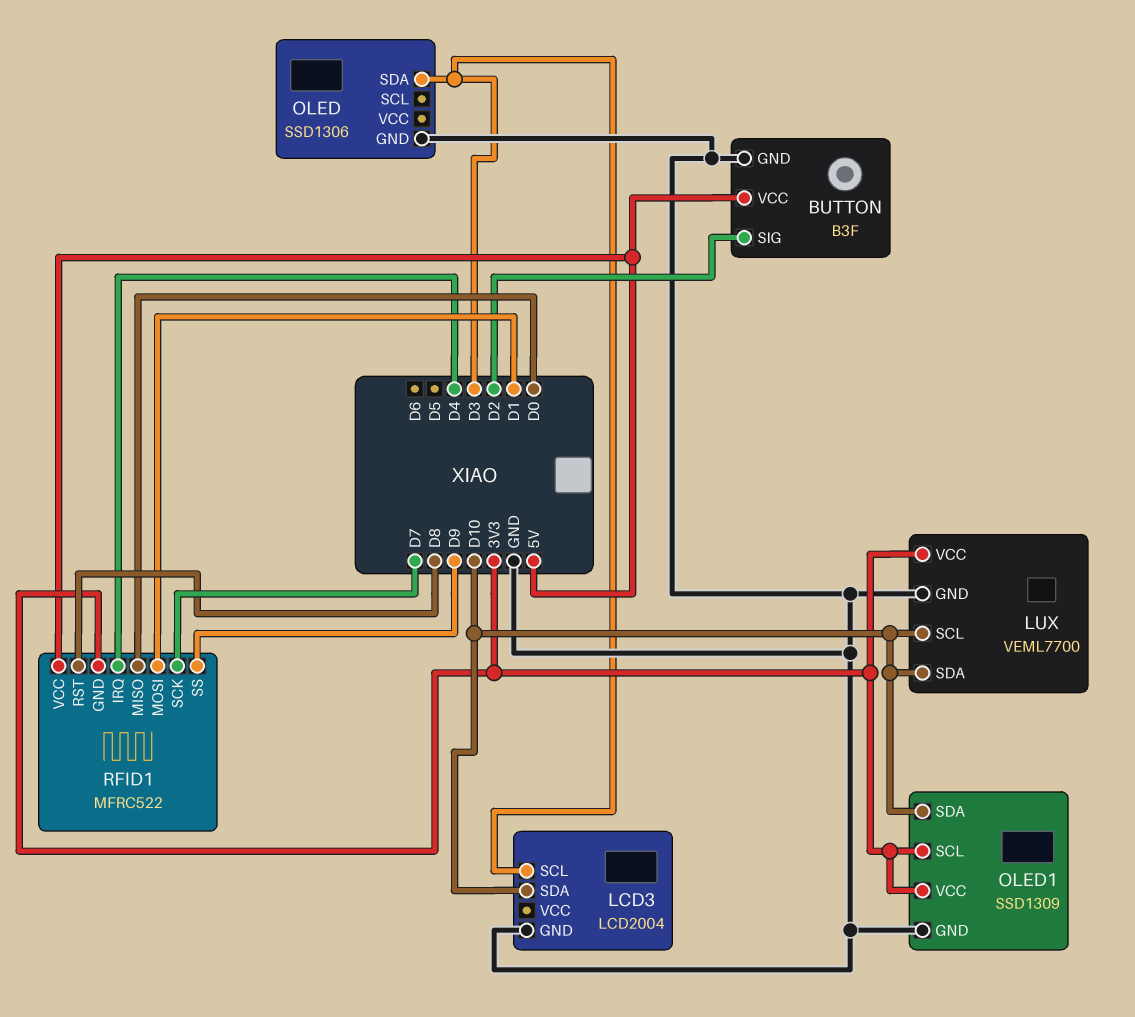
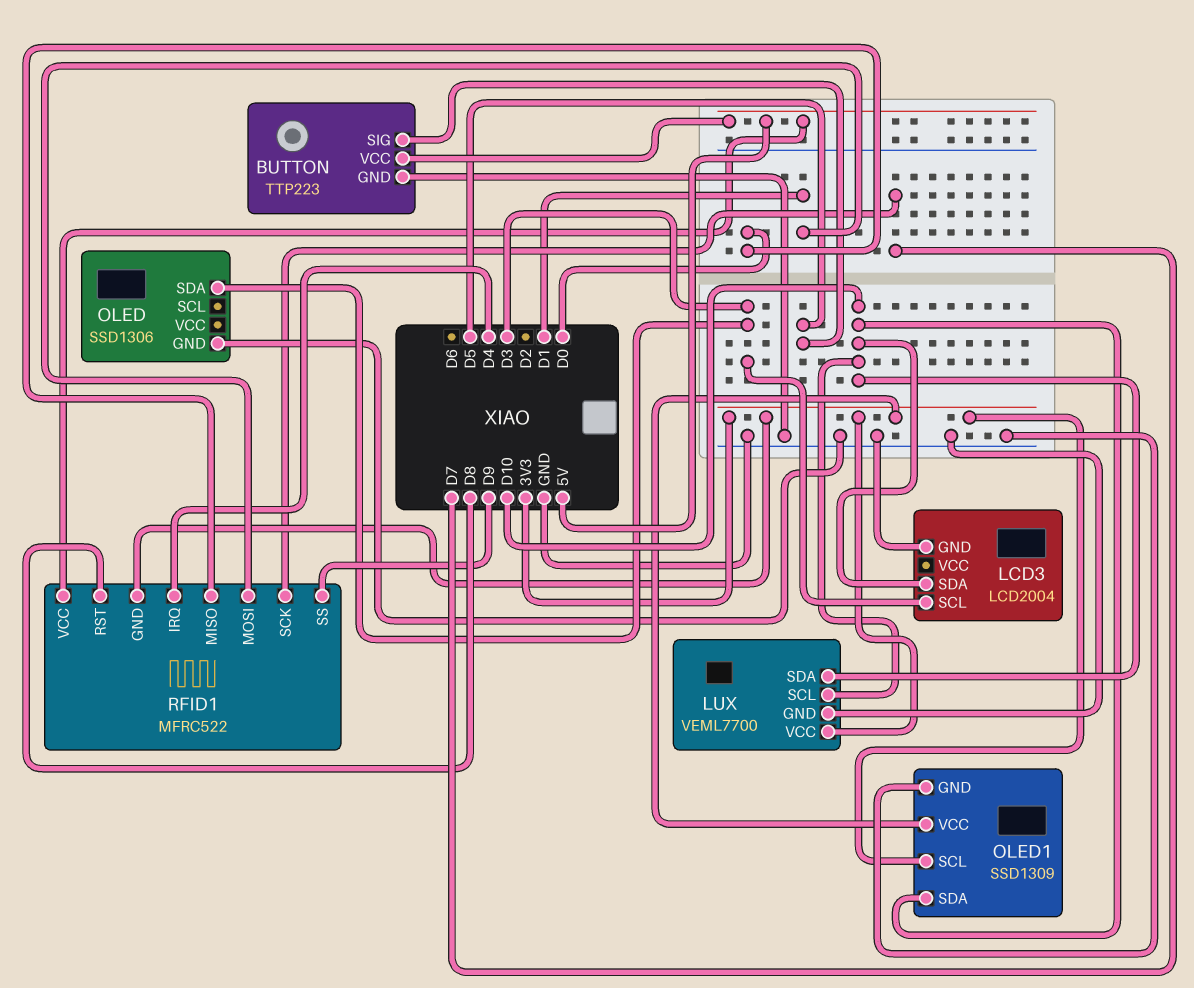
BUTTON: B3F -> TTP223
BUTTON pin SIG: D2 -> D5

